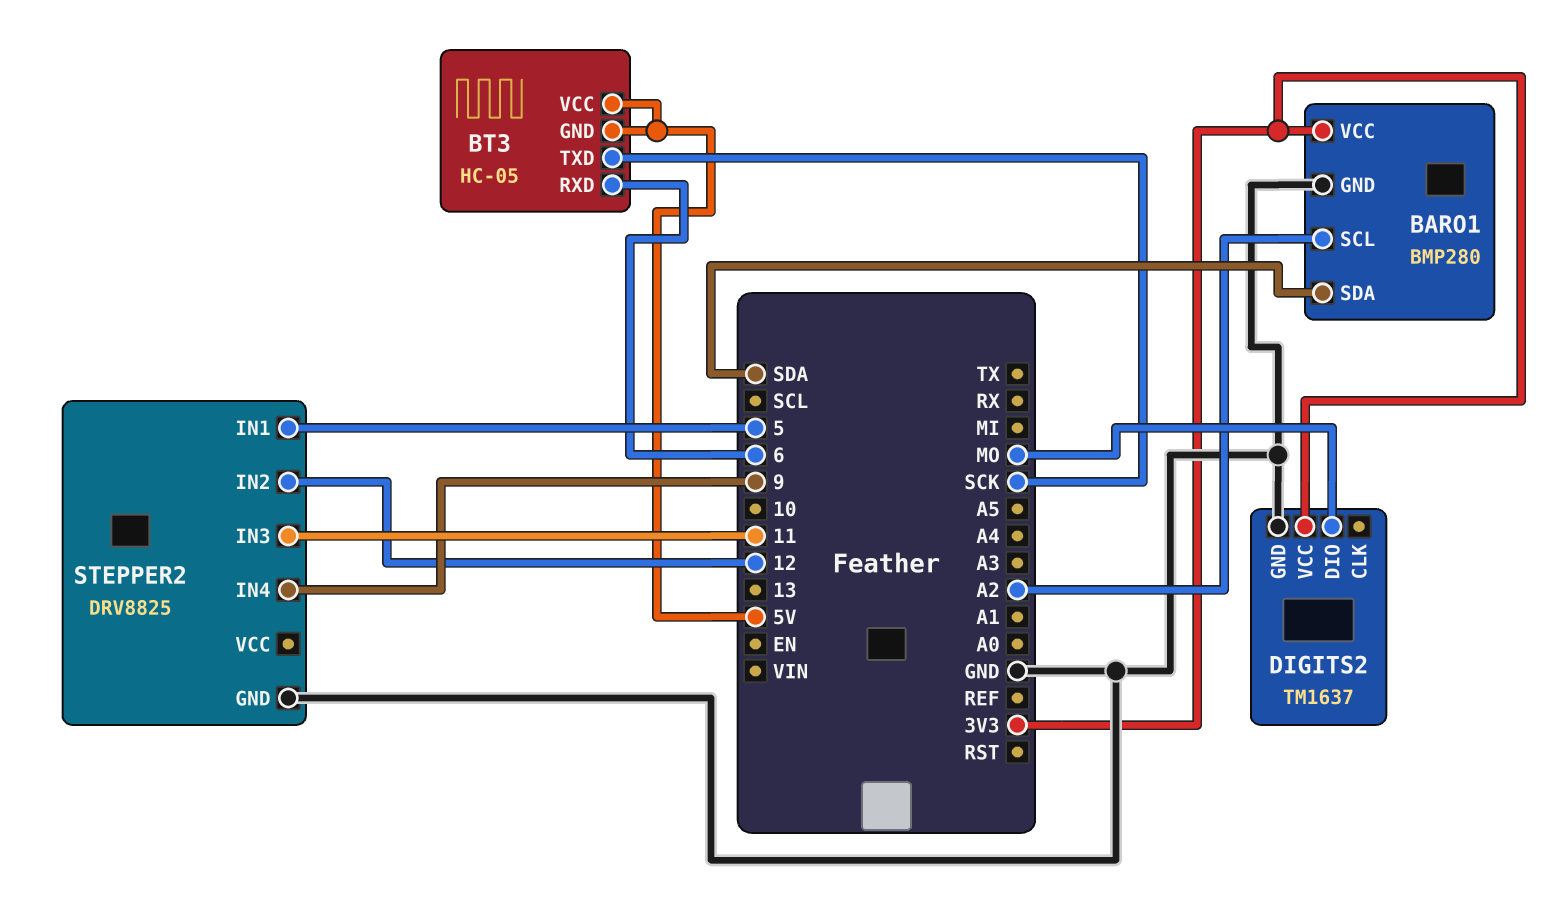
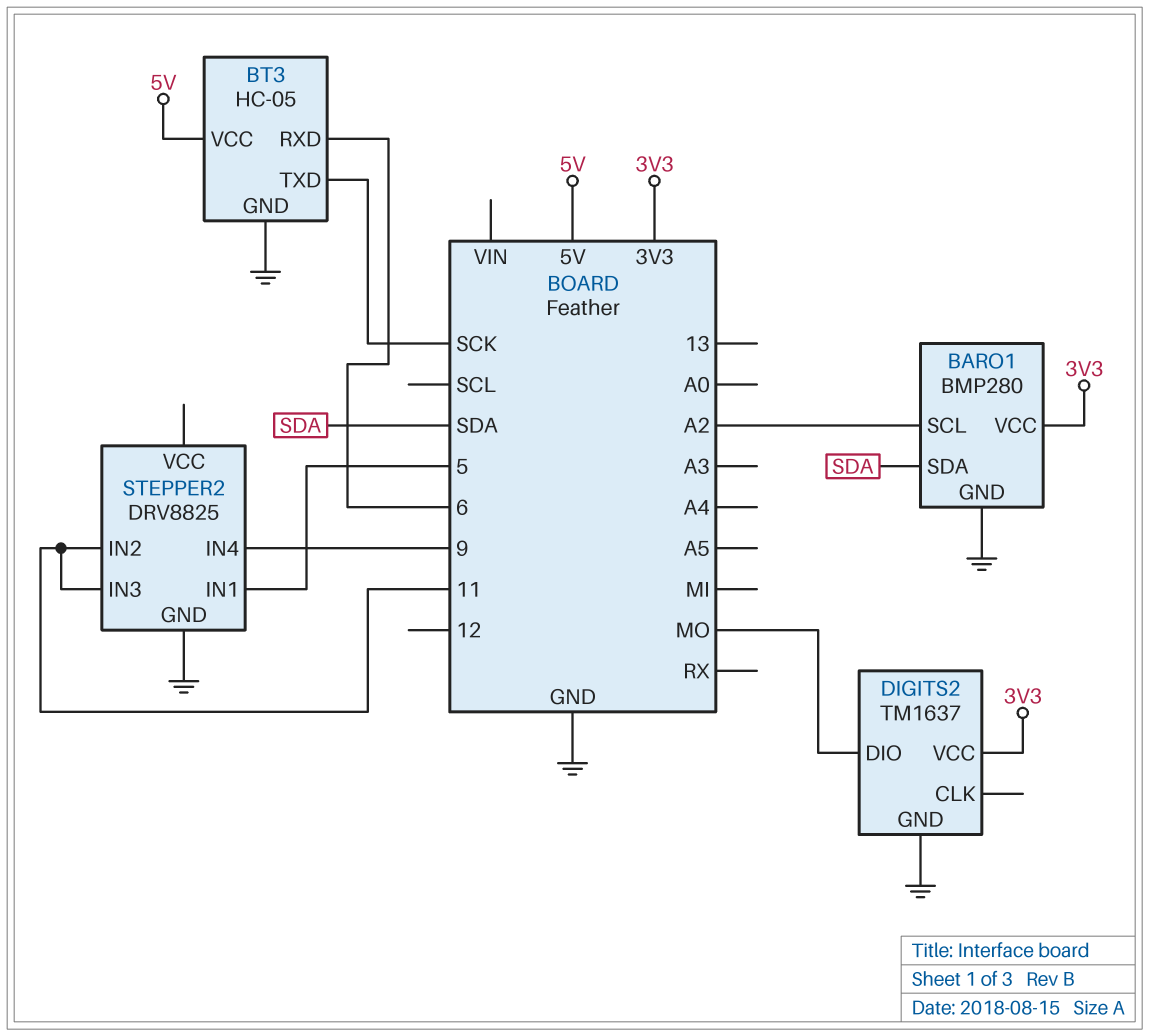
BT3 pin GND: 5V -> GND
STEPPER2 pin IN2: 12 -> 11

